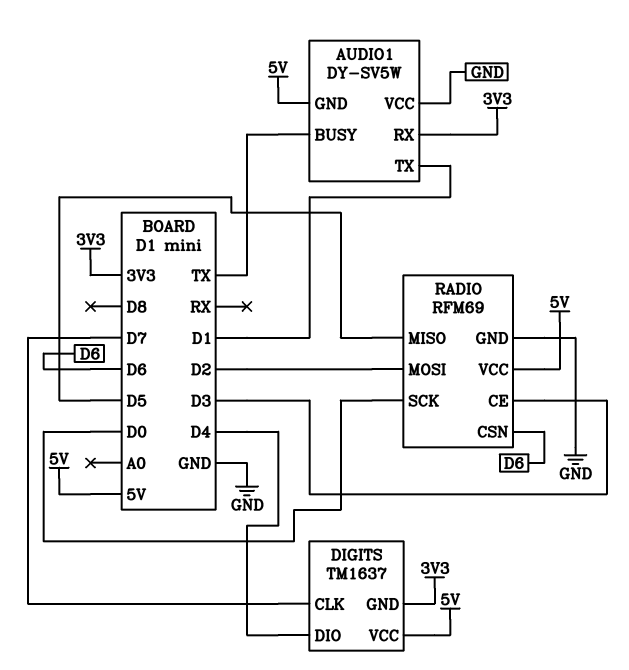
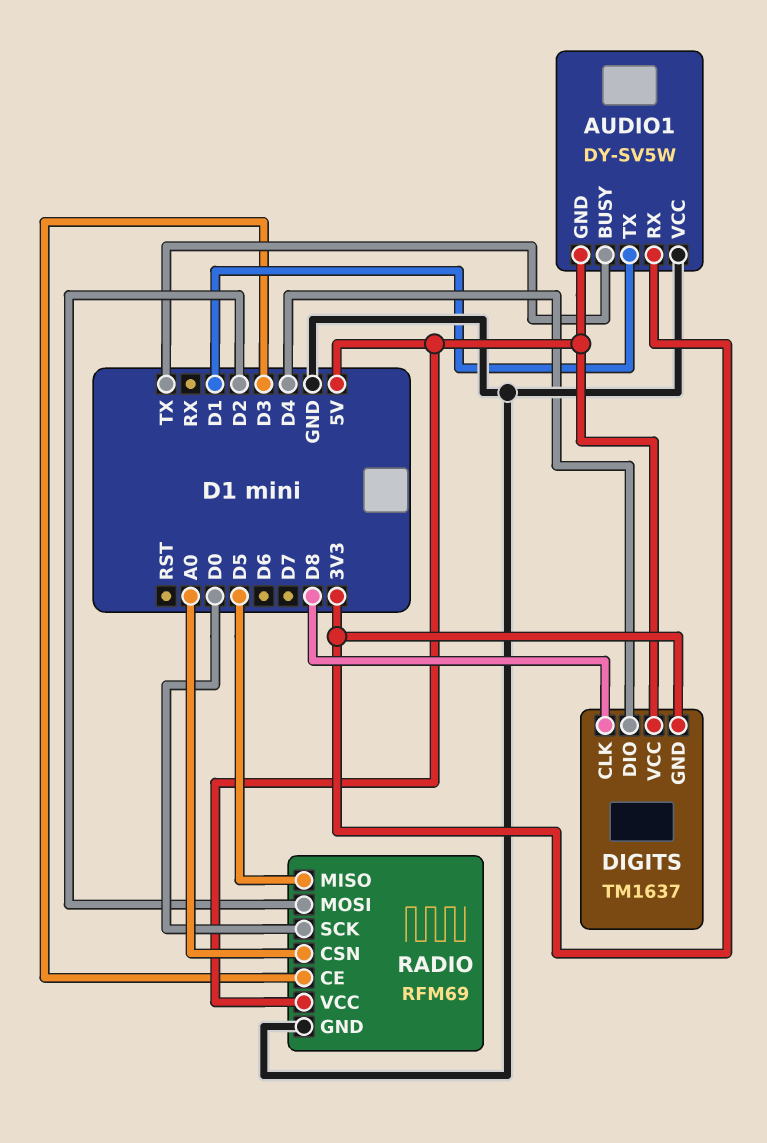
DIGITS pin CLK: D7 -> D8
RADIO pin CSN: D6 -> A0

